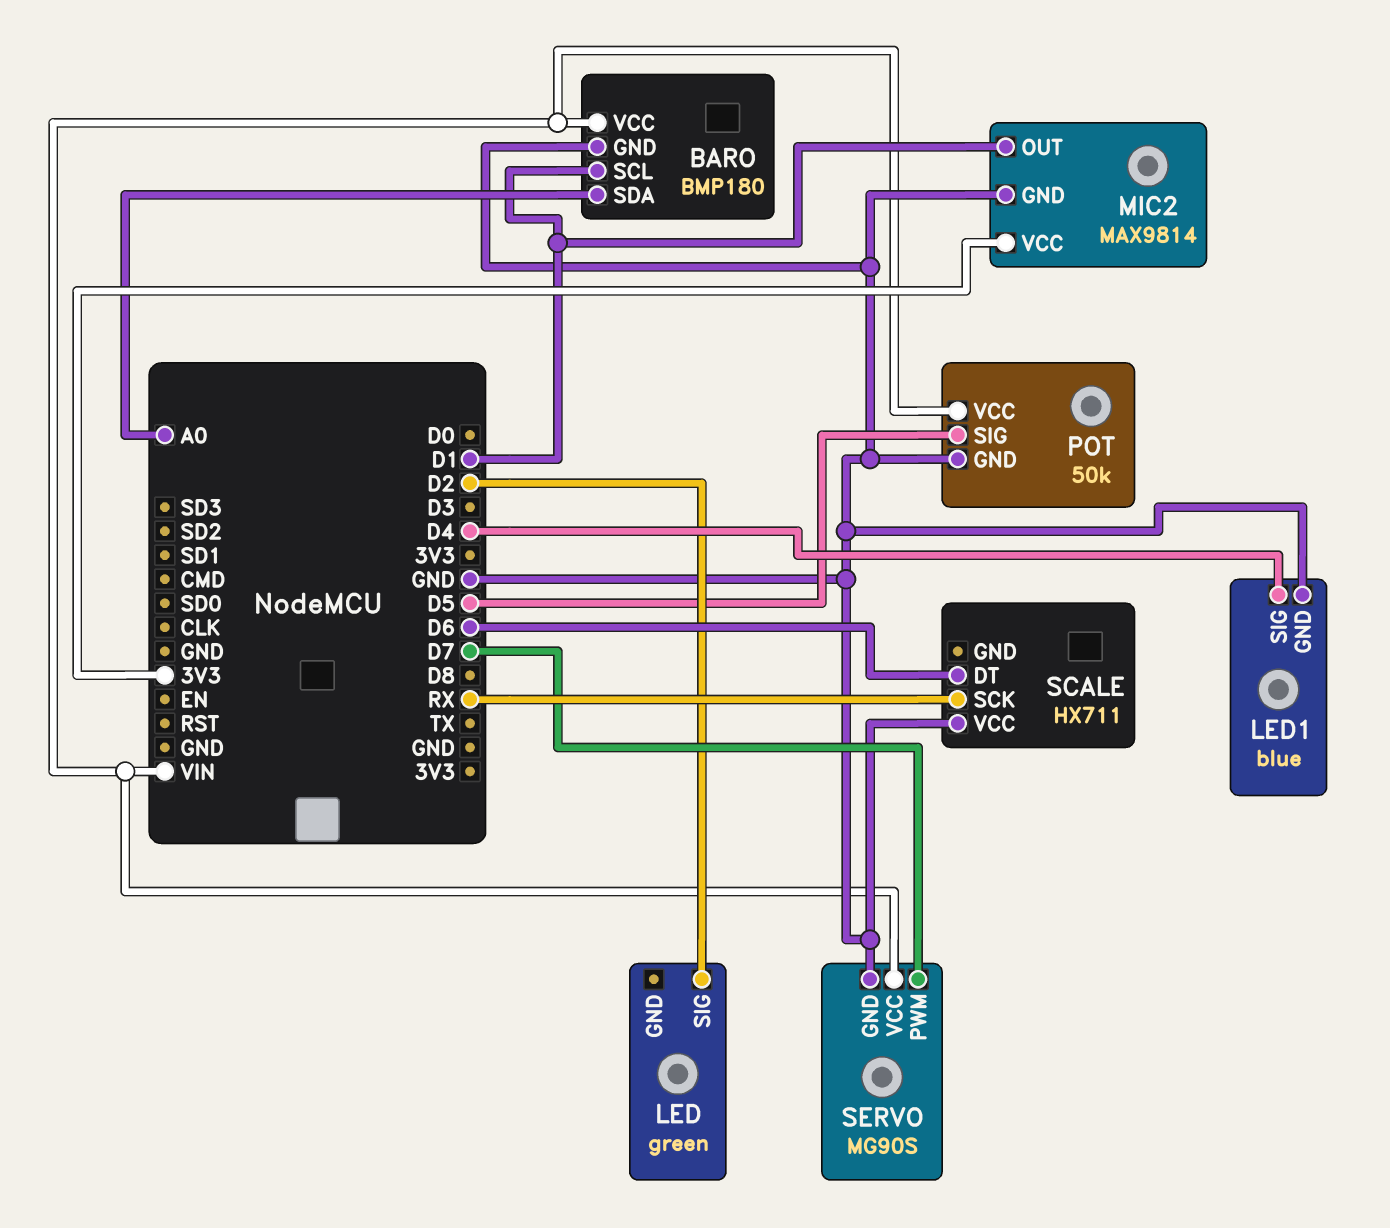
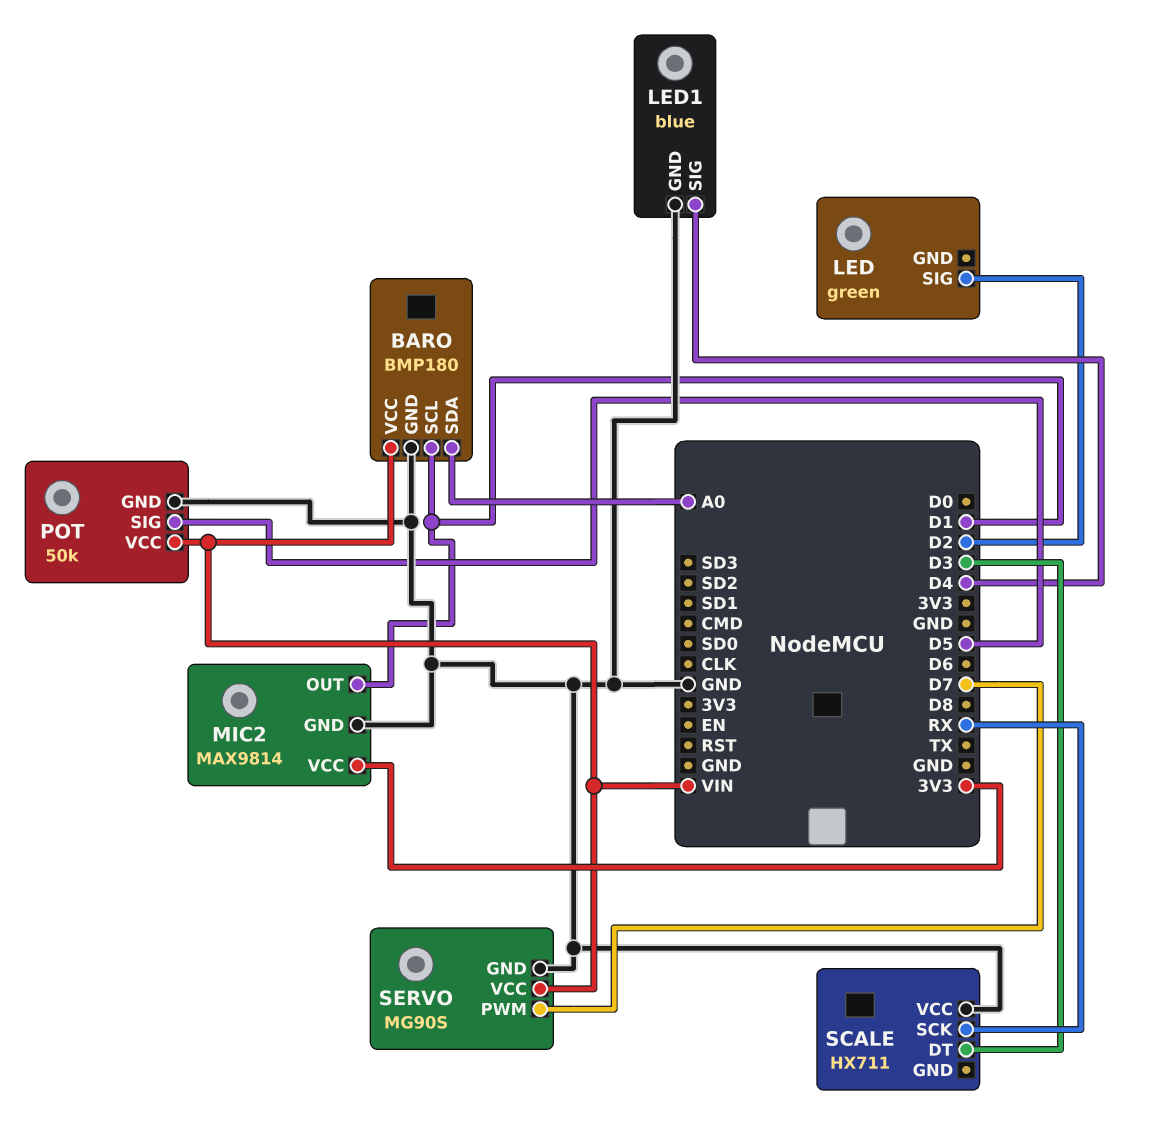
SCALE pin DT: D6 -> D3

